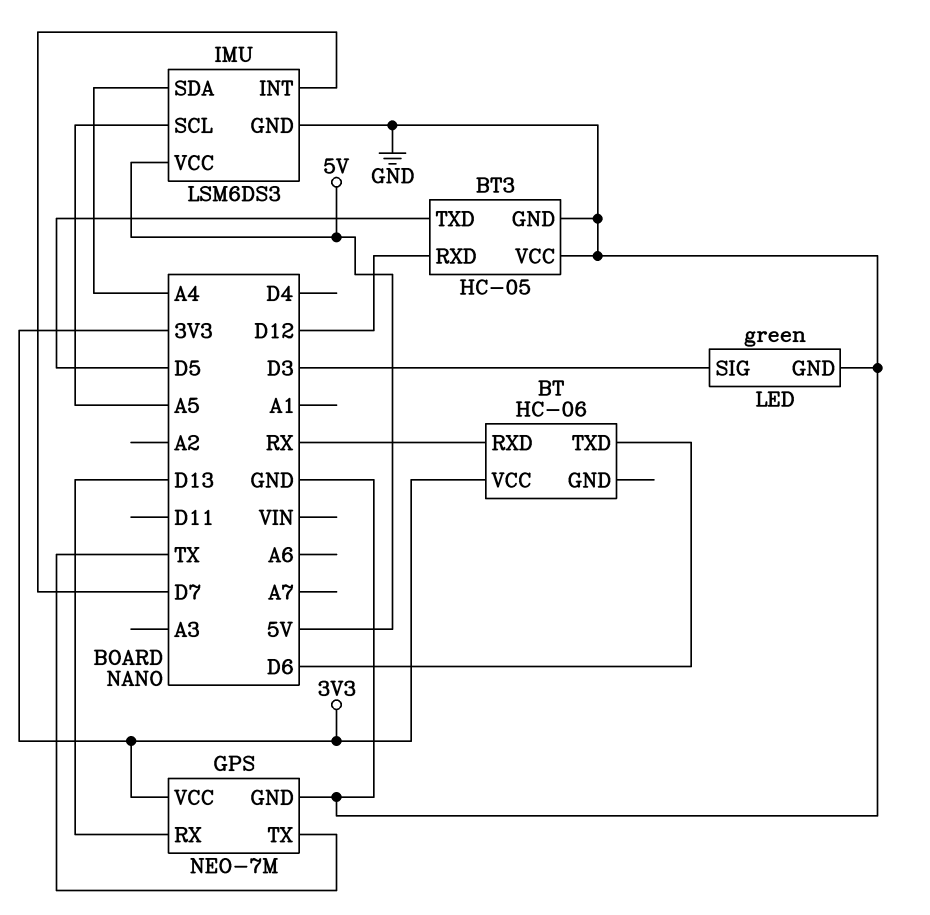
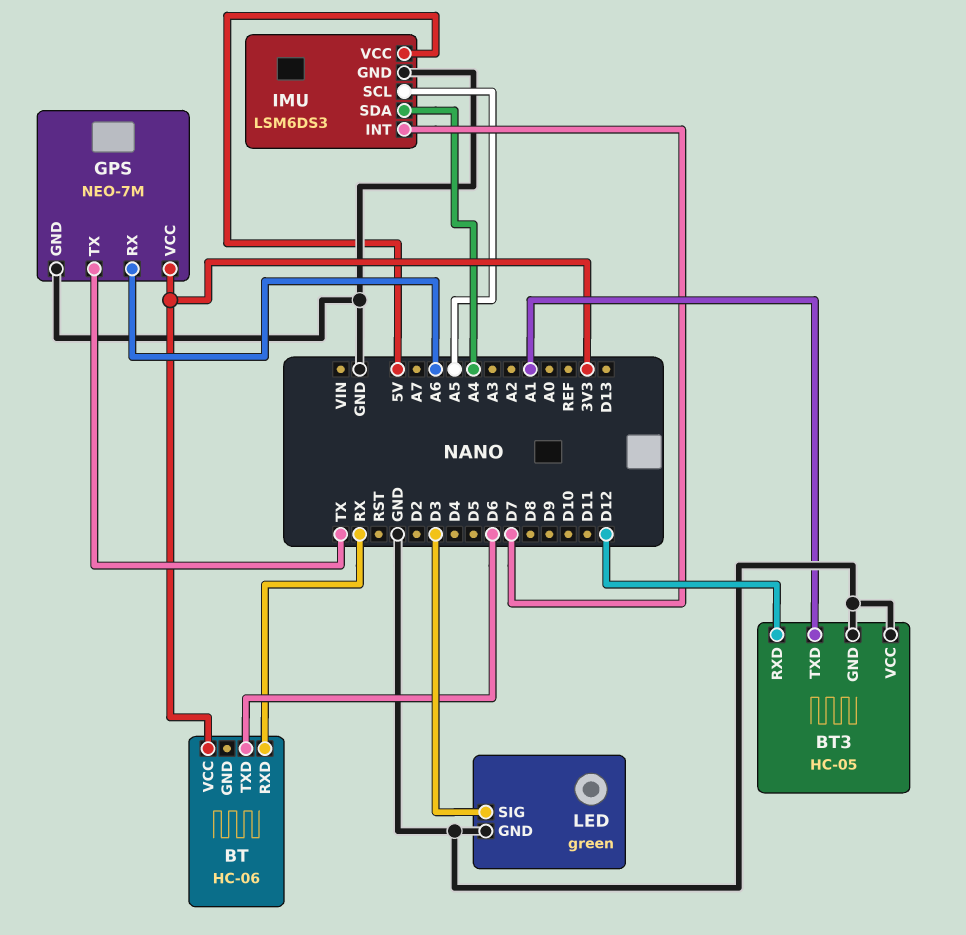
BT3 pin TXD: D5 -> A1
GPS pin RX: D13 -> A6

